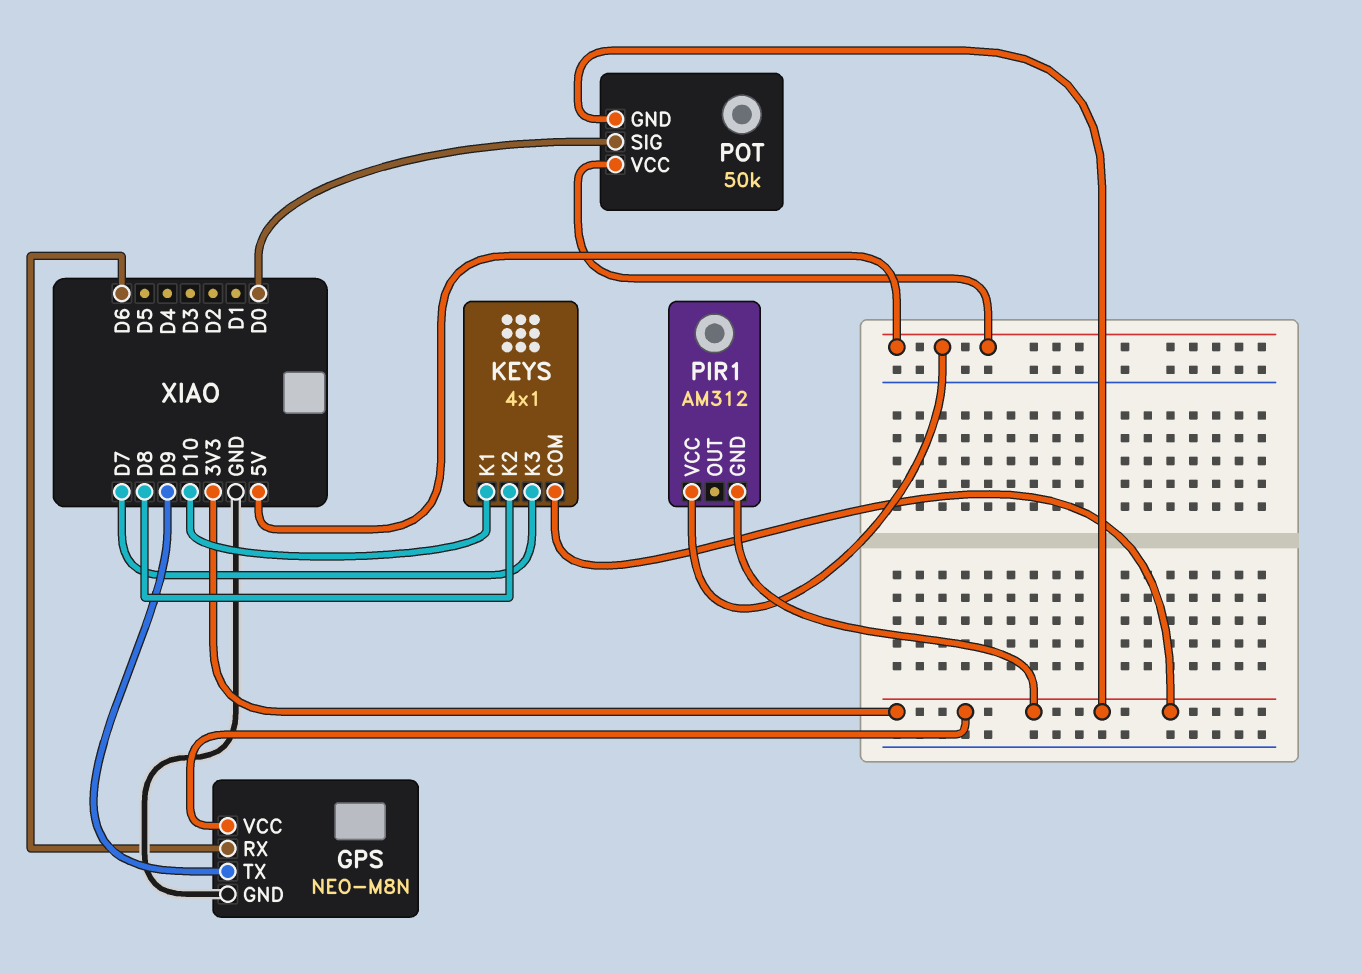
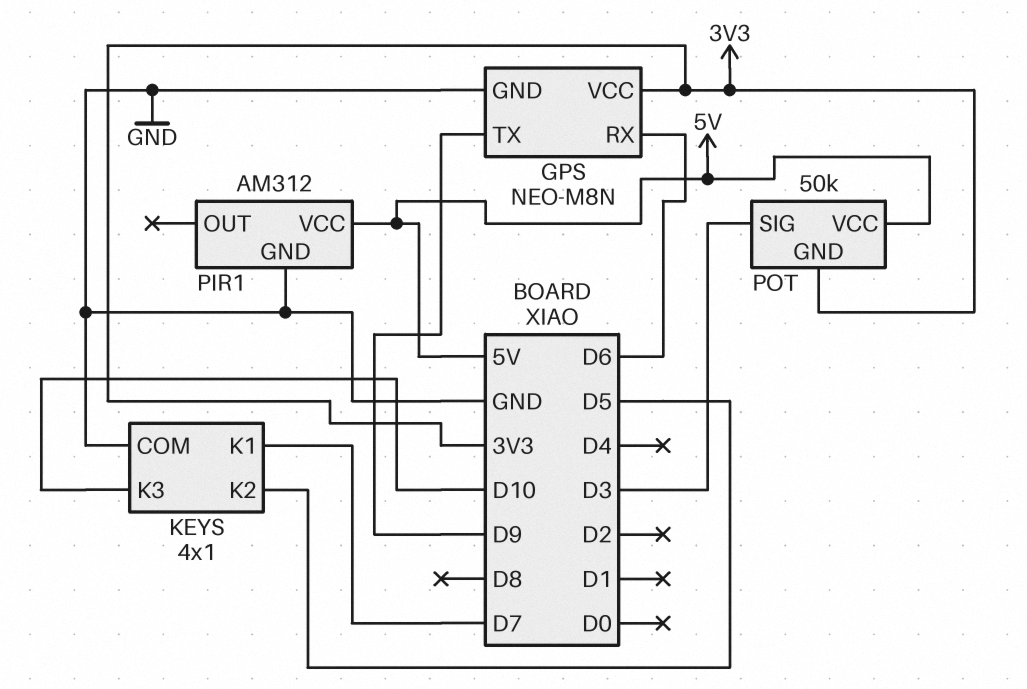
KEYS pin COM: 3V3 -> GND
KEYS pin K1: D10 -> D7
KEYS pin K2: D8 -> D5
KEYS pin K3: D7 -> D10
PIR1 pin GND: 3V3 -> GND
POT pin SIG: D0 -> D3

